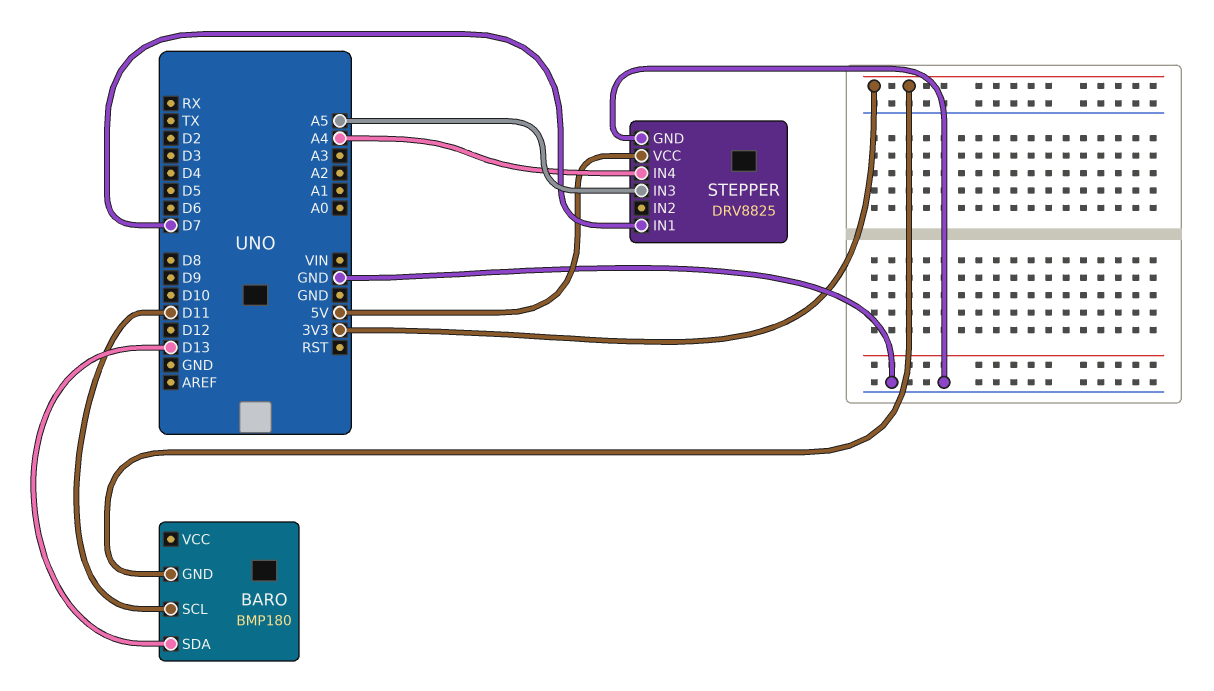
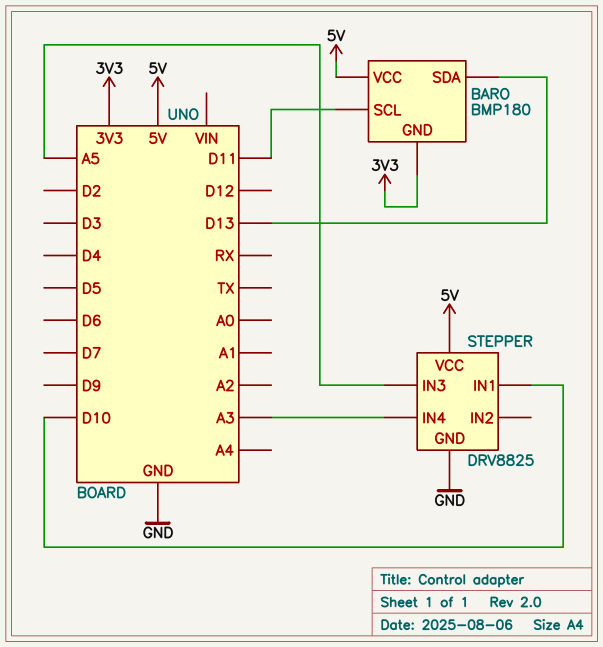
BARO pin VCC: none -> 5V
STEPPER pin IN1: D7 -> D10
STEPPER pin IN4: A4 -> A3

